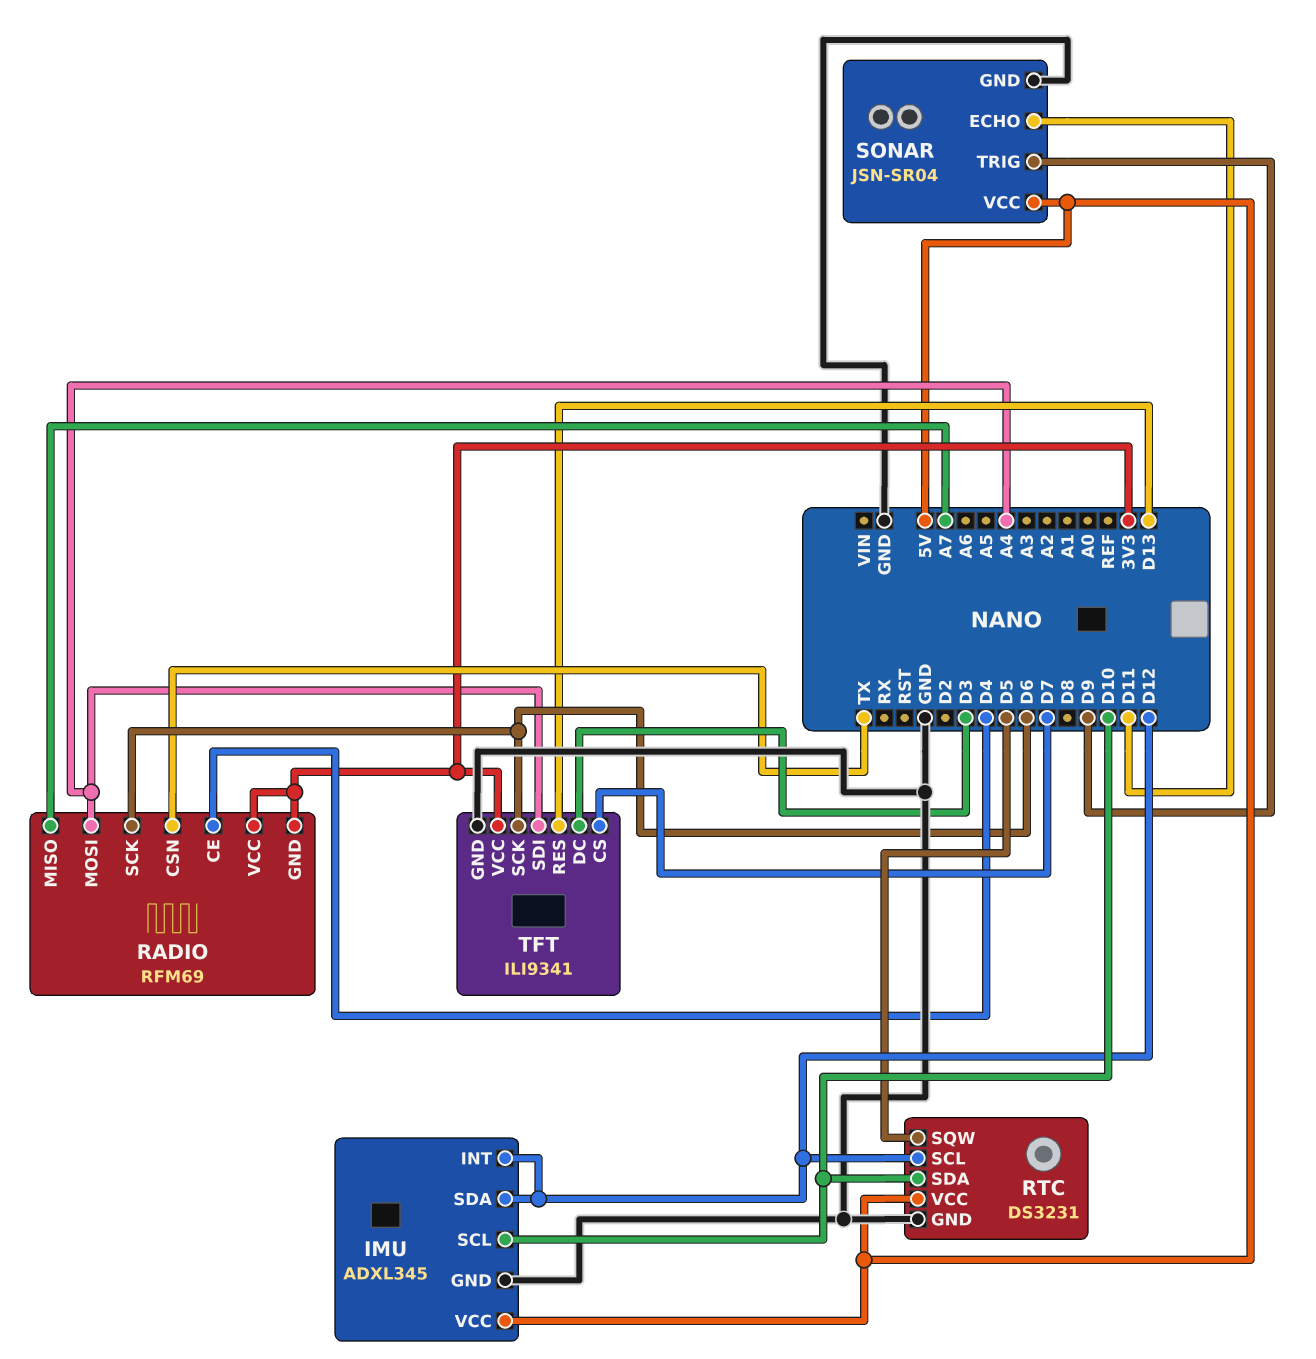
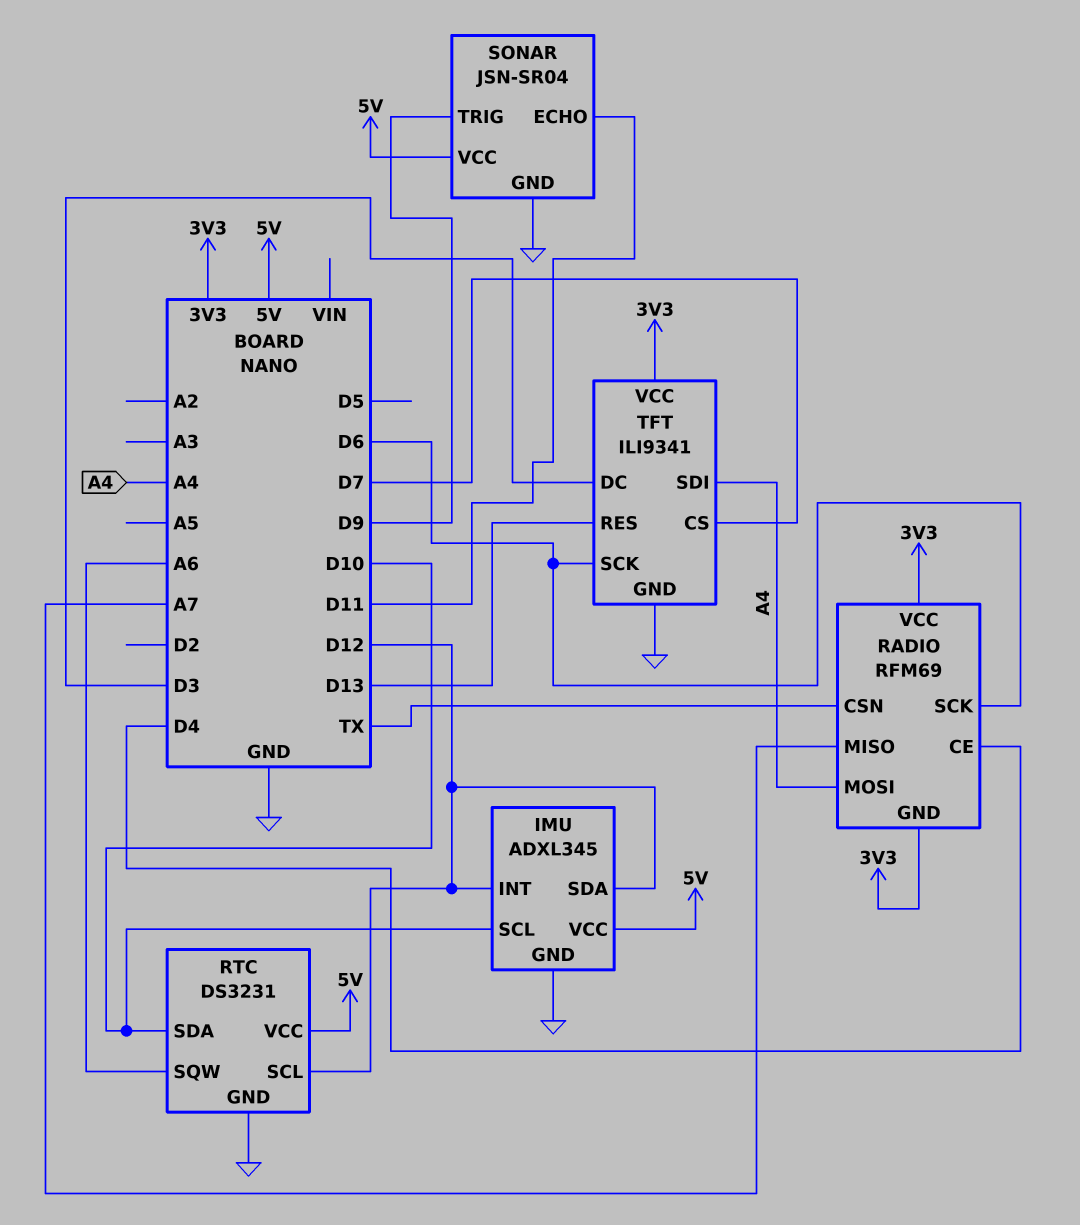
RTC pin SQW: D5 -> A6

